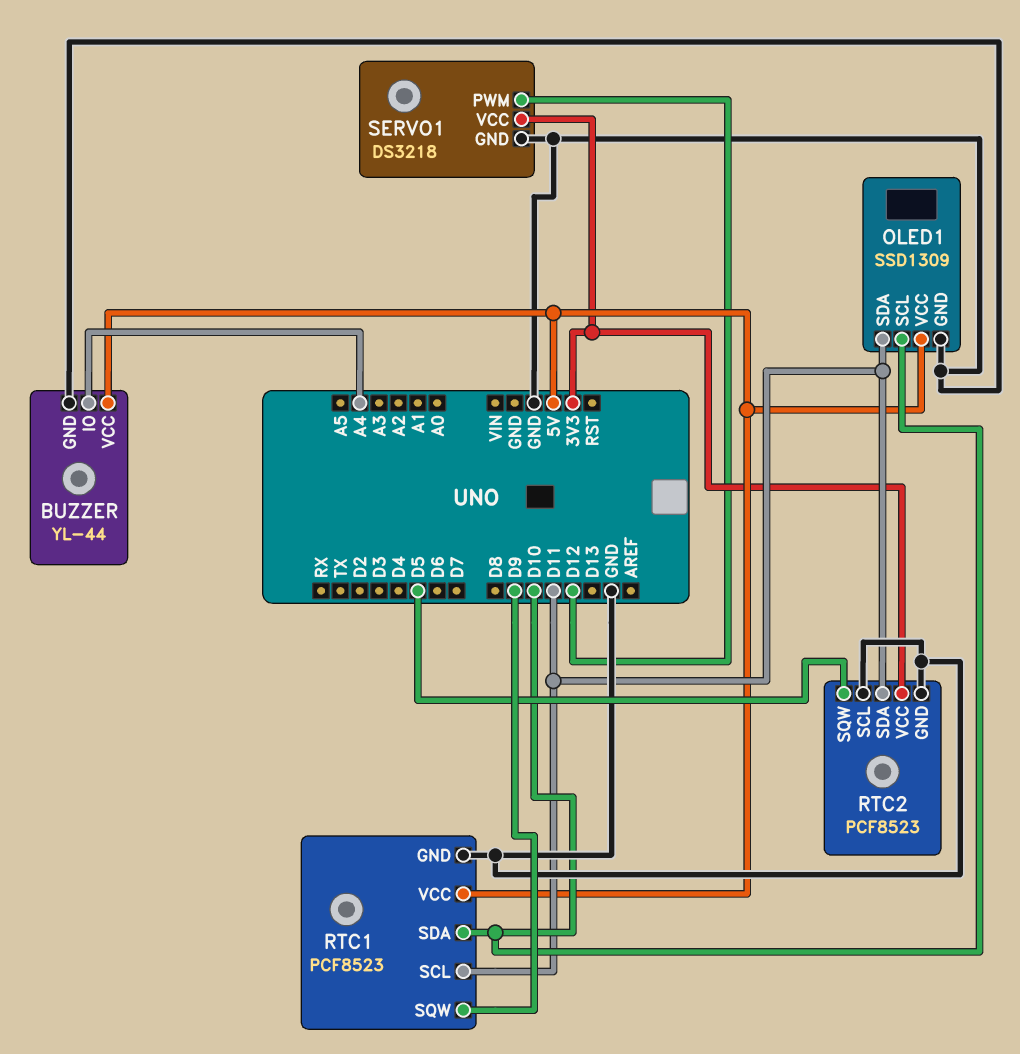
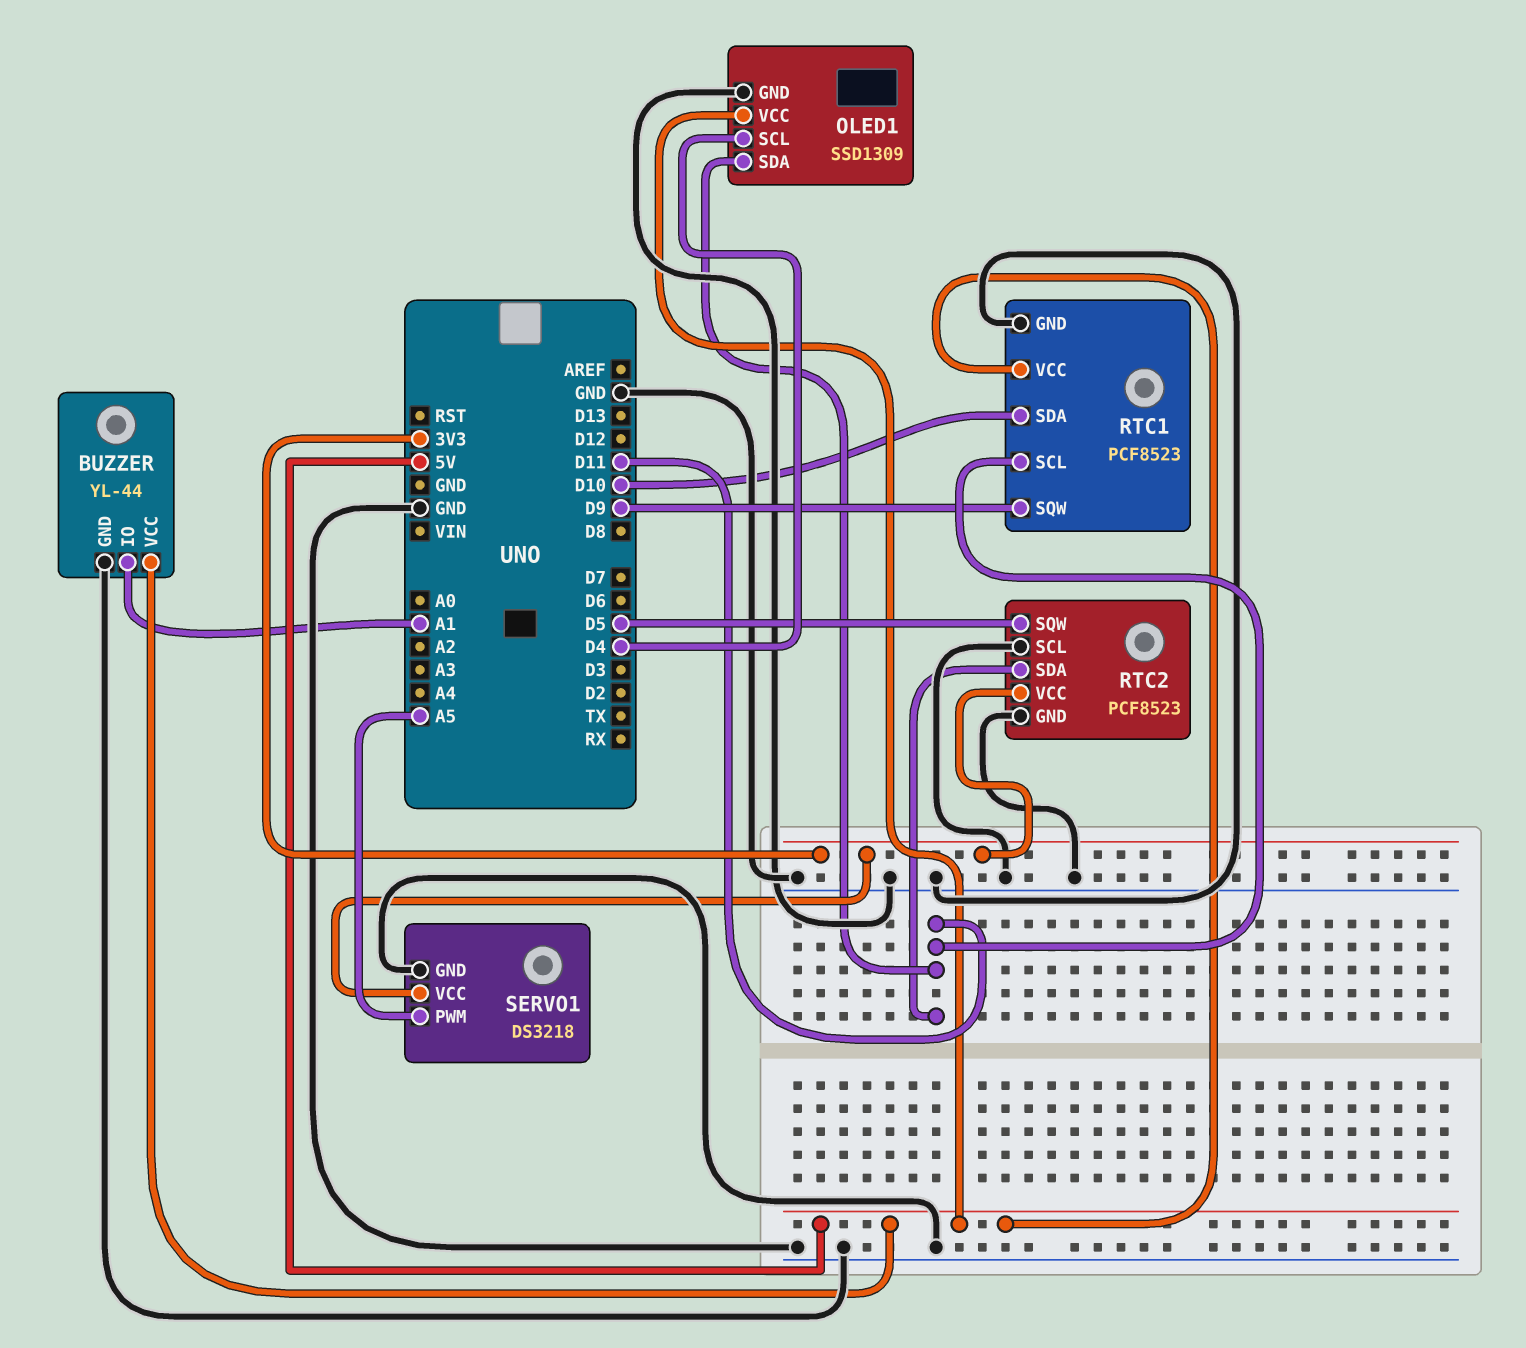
BUZZER pin IO: A4 -> A1
OLED1 pin SCL: D10 -> D4
SERVO1 pin PWM: D12 -> A5

